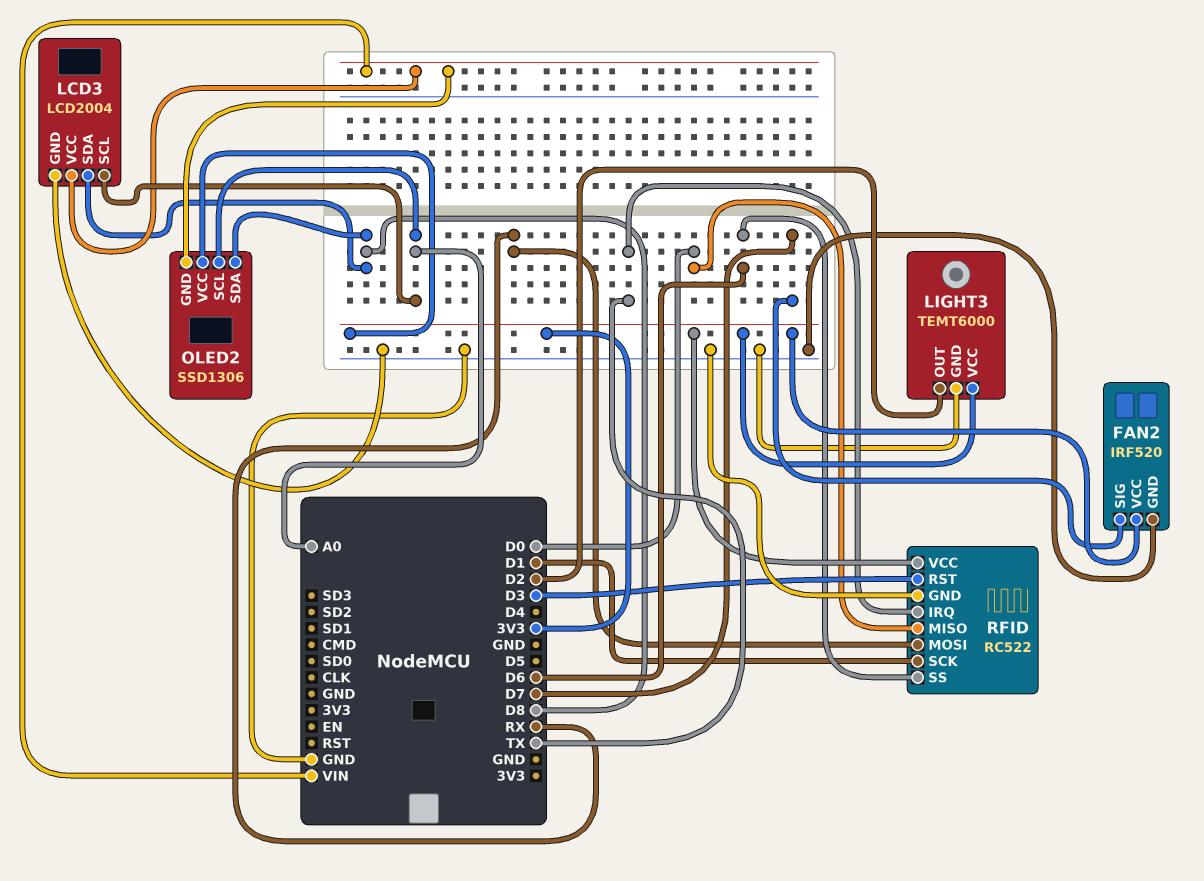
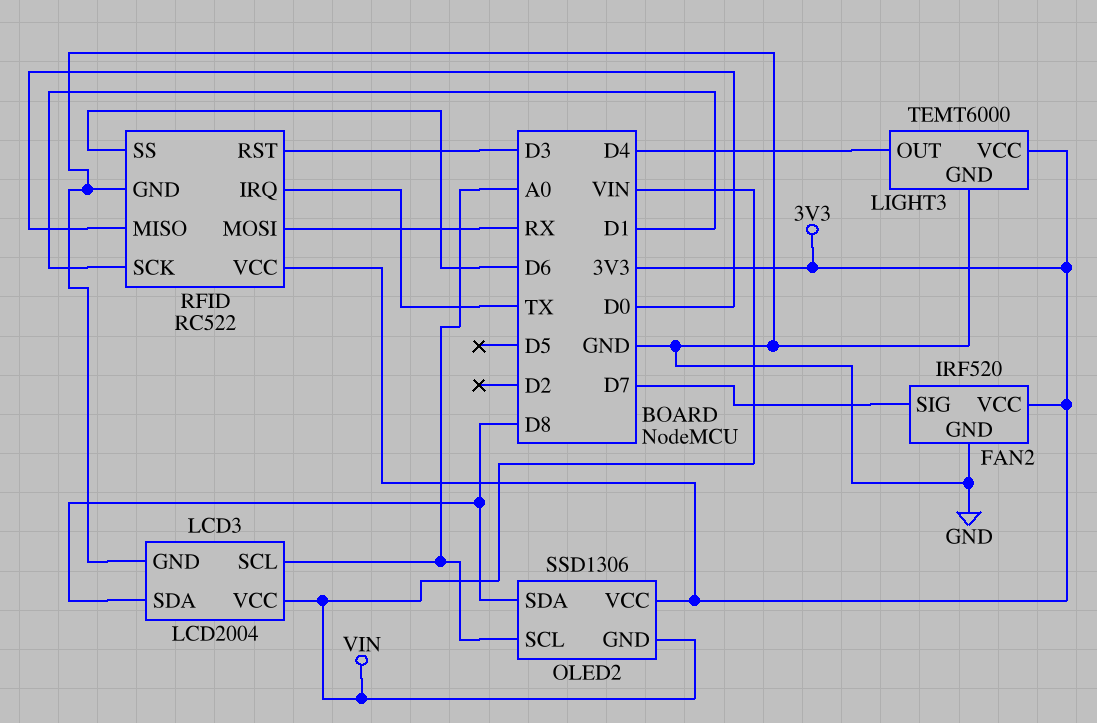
LIGHT3 pin OUT: D2 -> D4

